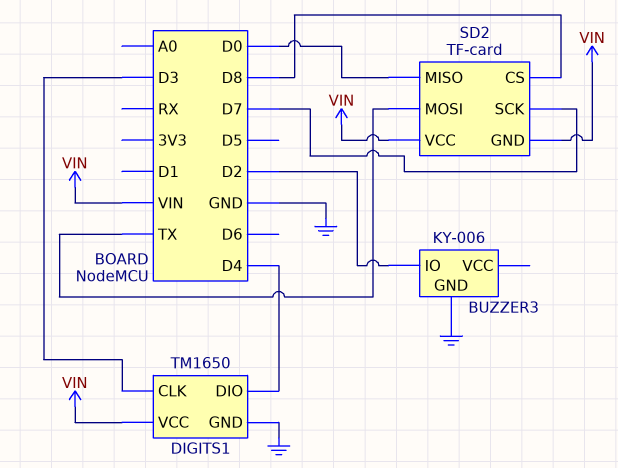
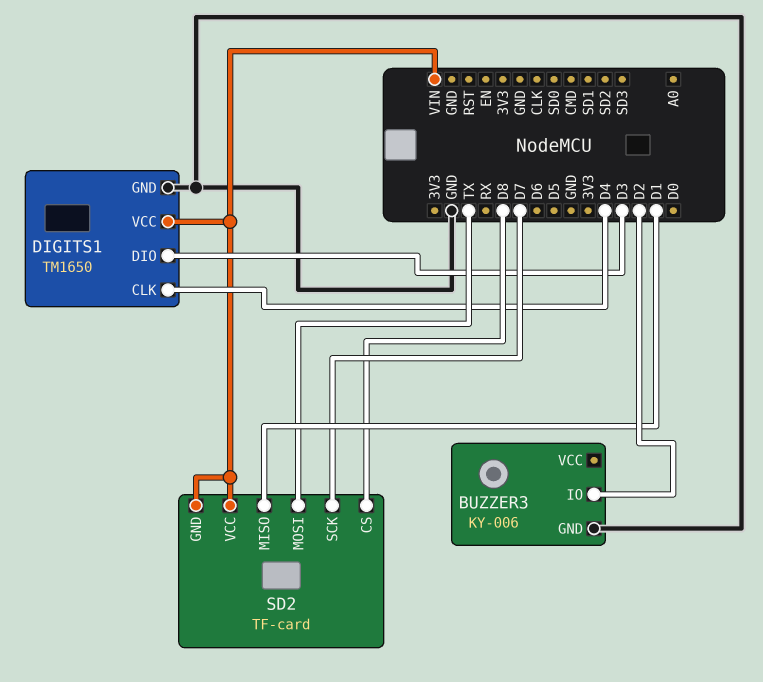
DIGITS1 pin CLK: D3 -> D4
DIGITS1 pin DIO: D4 -> D3
SD2 pin MISO: D0 -> D1

